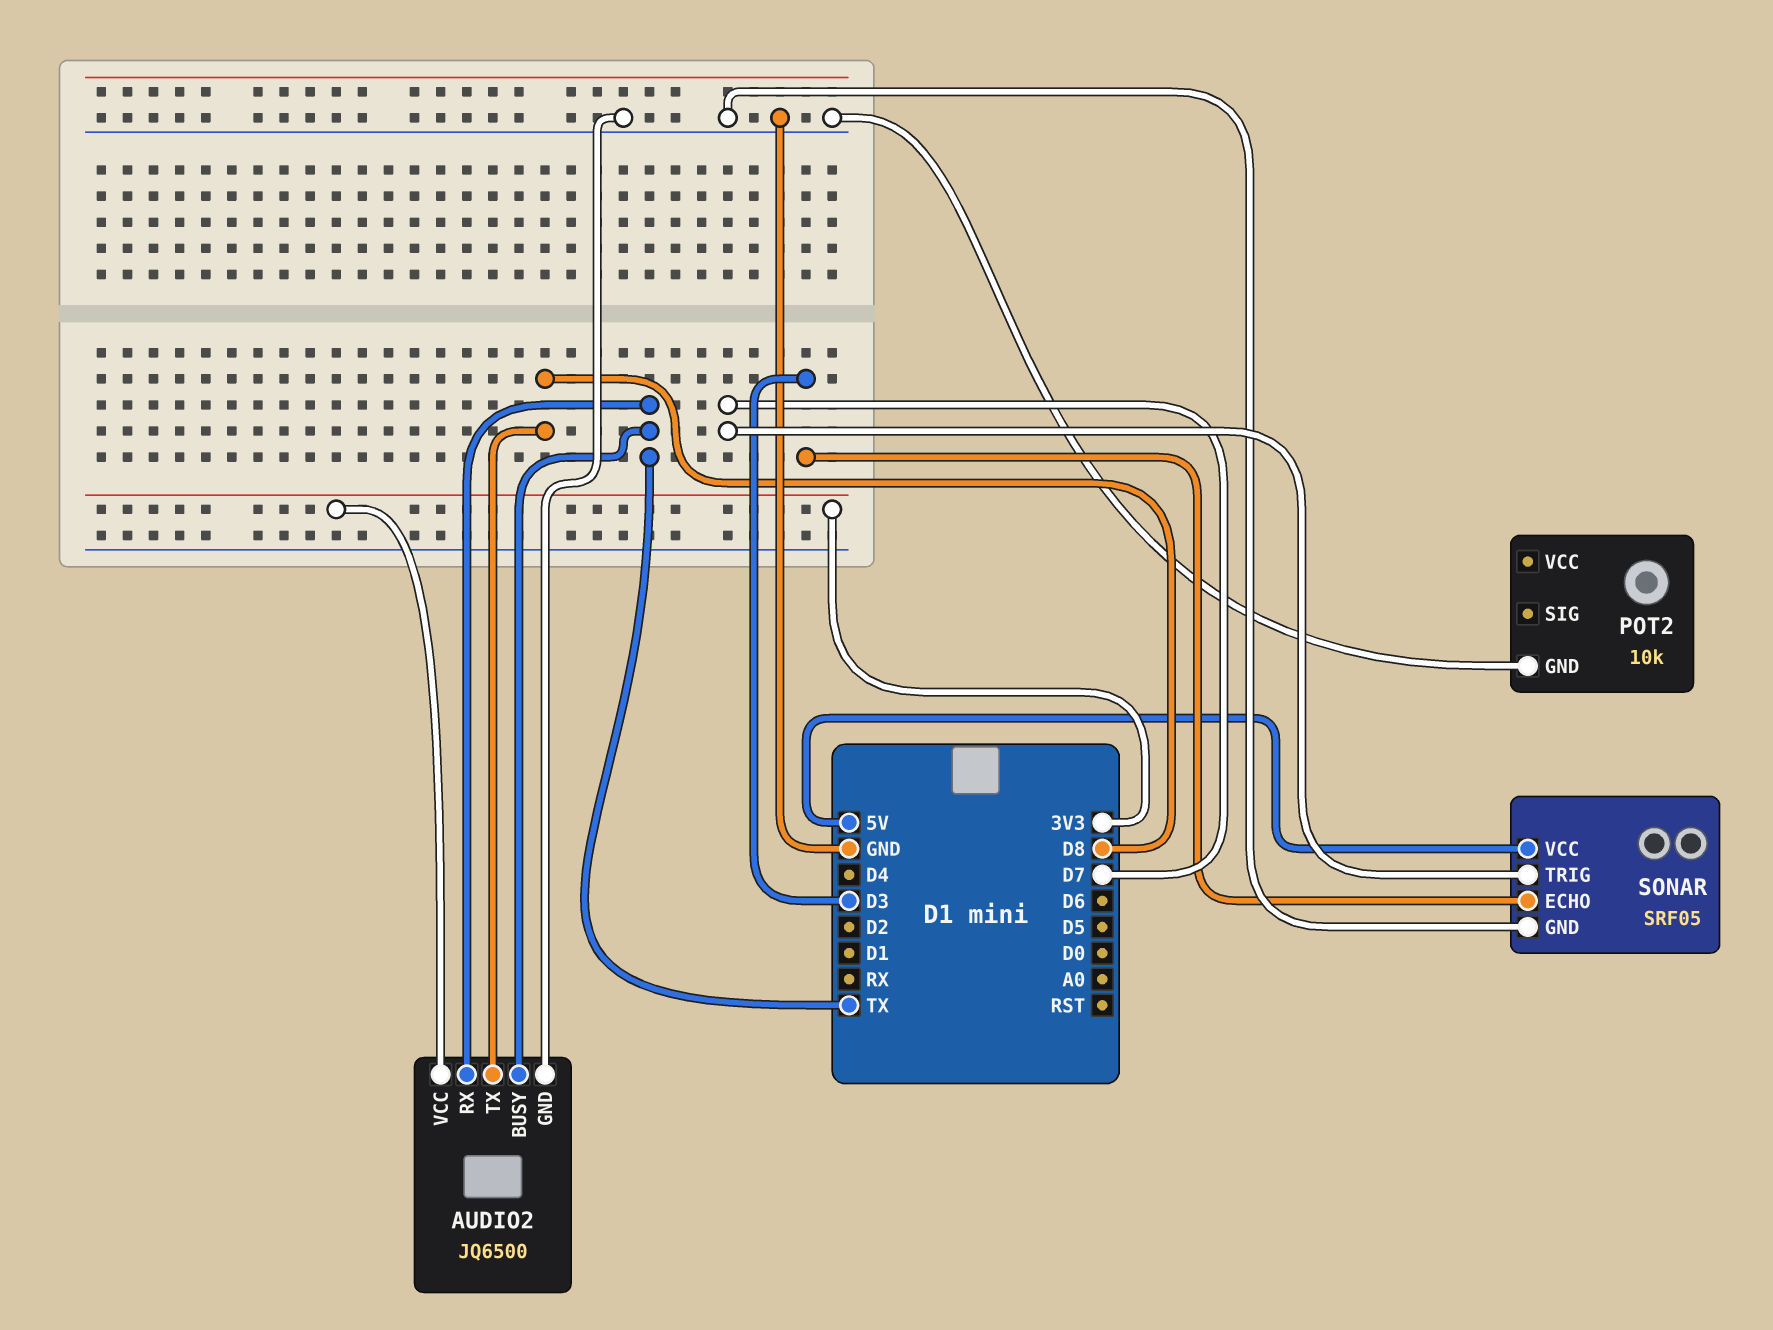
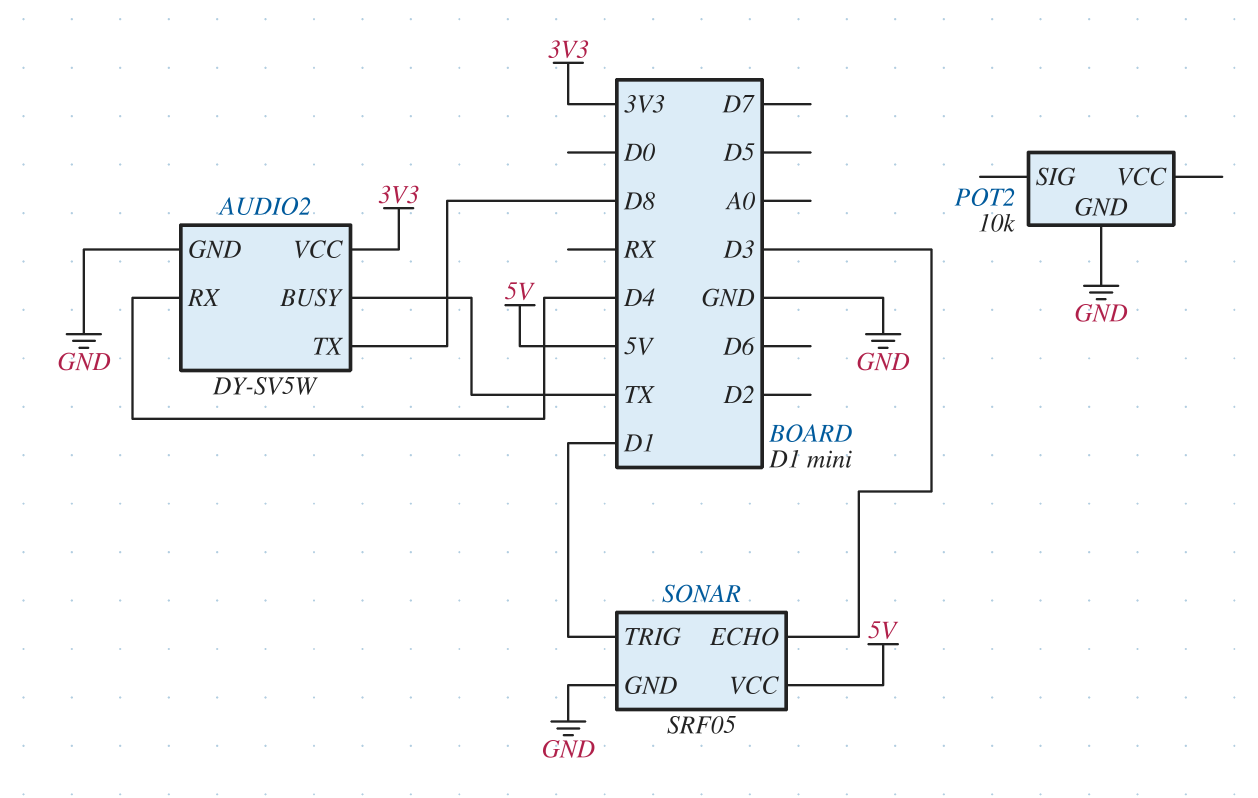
AUDIO2: JQ6500 -> DY-SV5W
AUDIO2 pin RX: TX -> D4
SONAR pin TRIG: D7 -> D1

